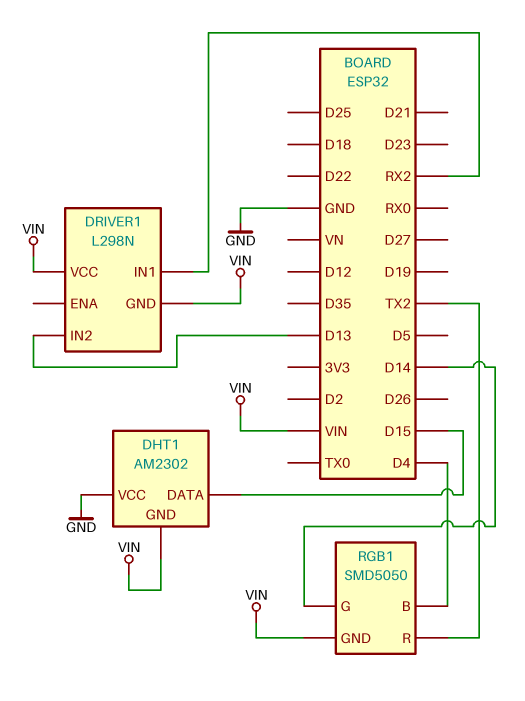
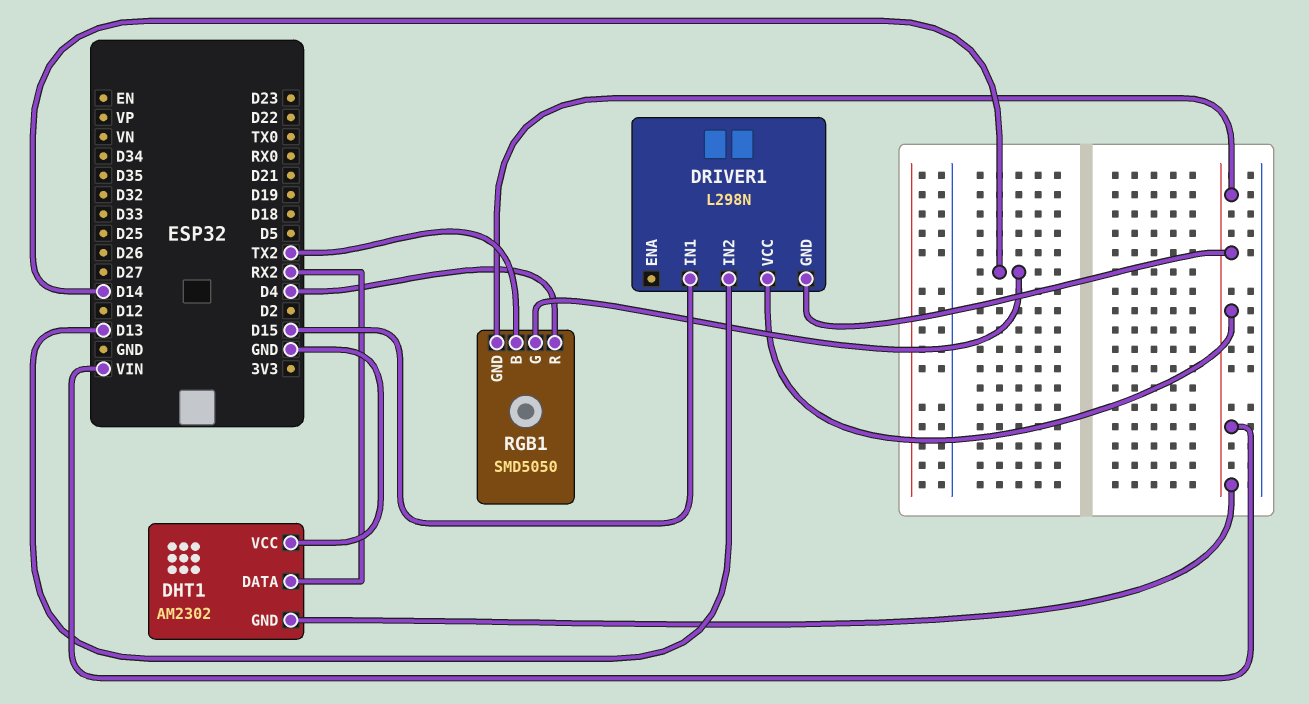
DHT1 pin DATA: D15 -> RX2
DRIVER1 pin IN1: RX2 -> D15
RGB1 pin B: D4 -> TX2
RGB1 pin R: TX2 -> D4

